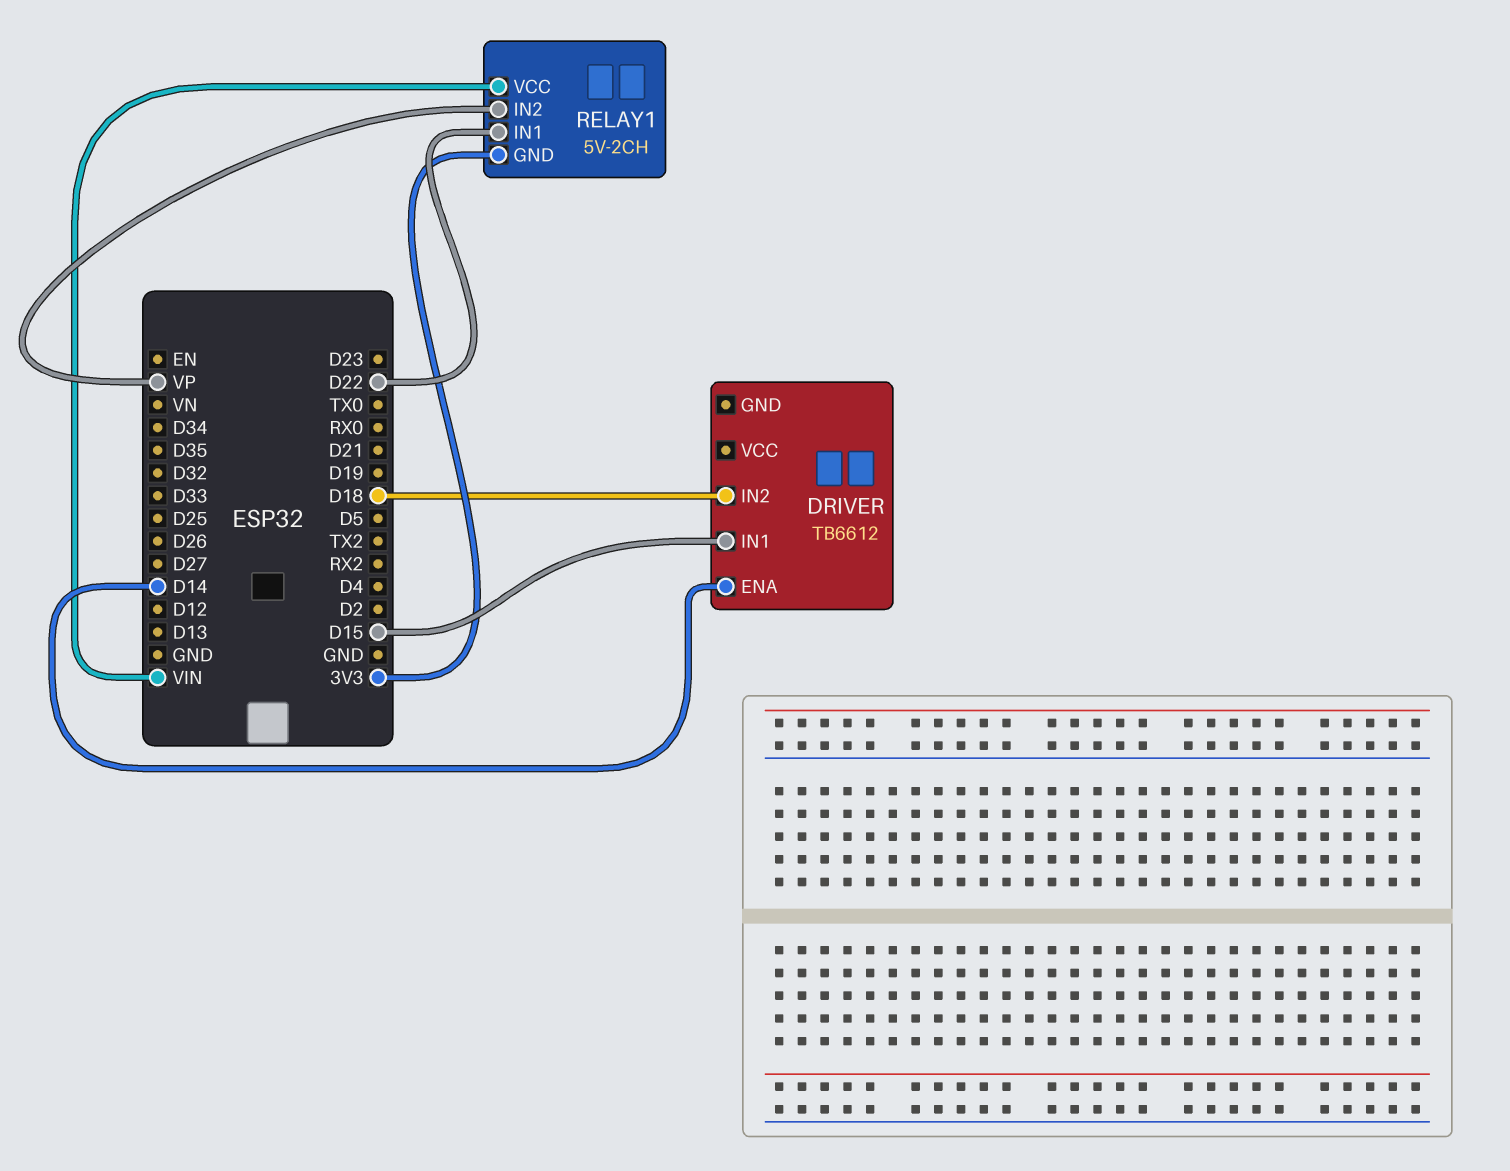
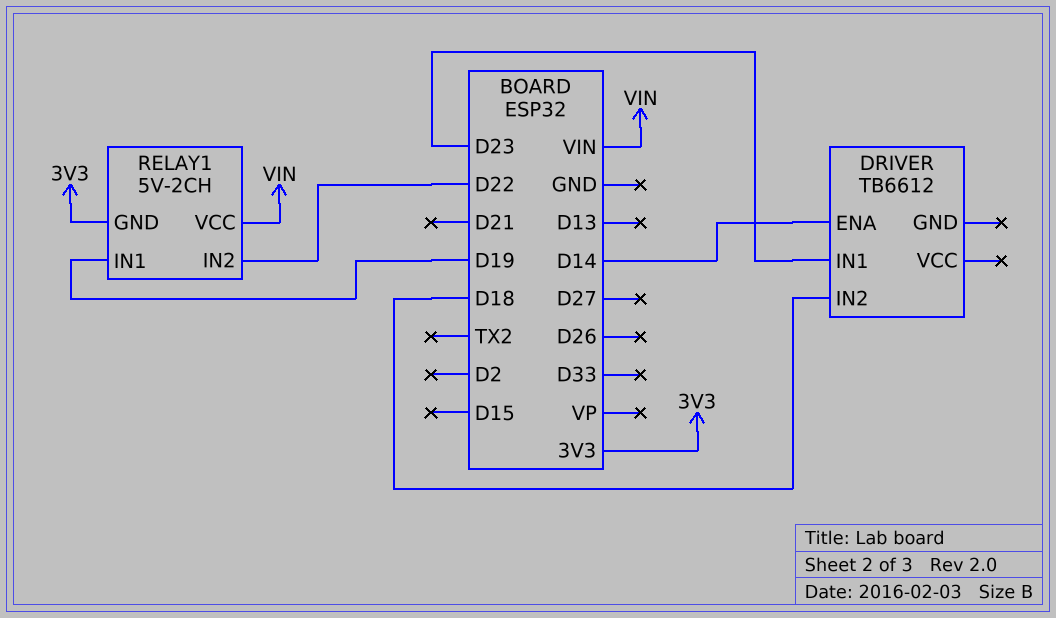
DRIVER pin IN1: D15 -> D23
RELAY1 pin IN1: D22 -> D19
RELAY1 pin IN2: VP -> D22

